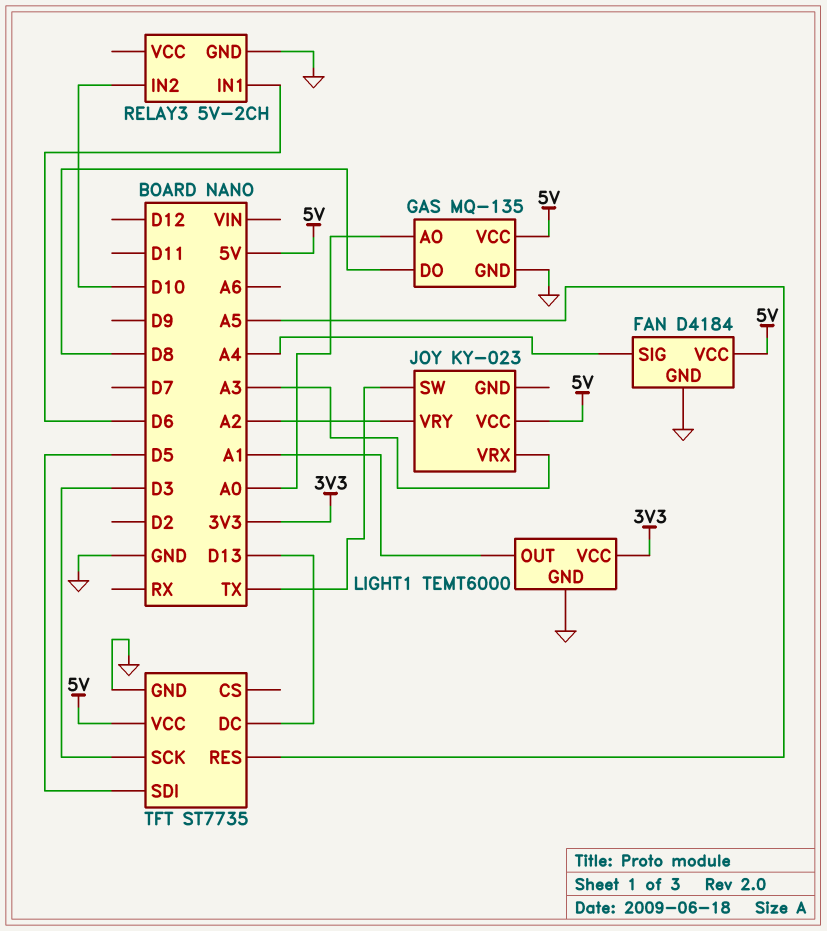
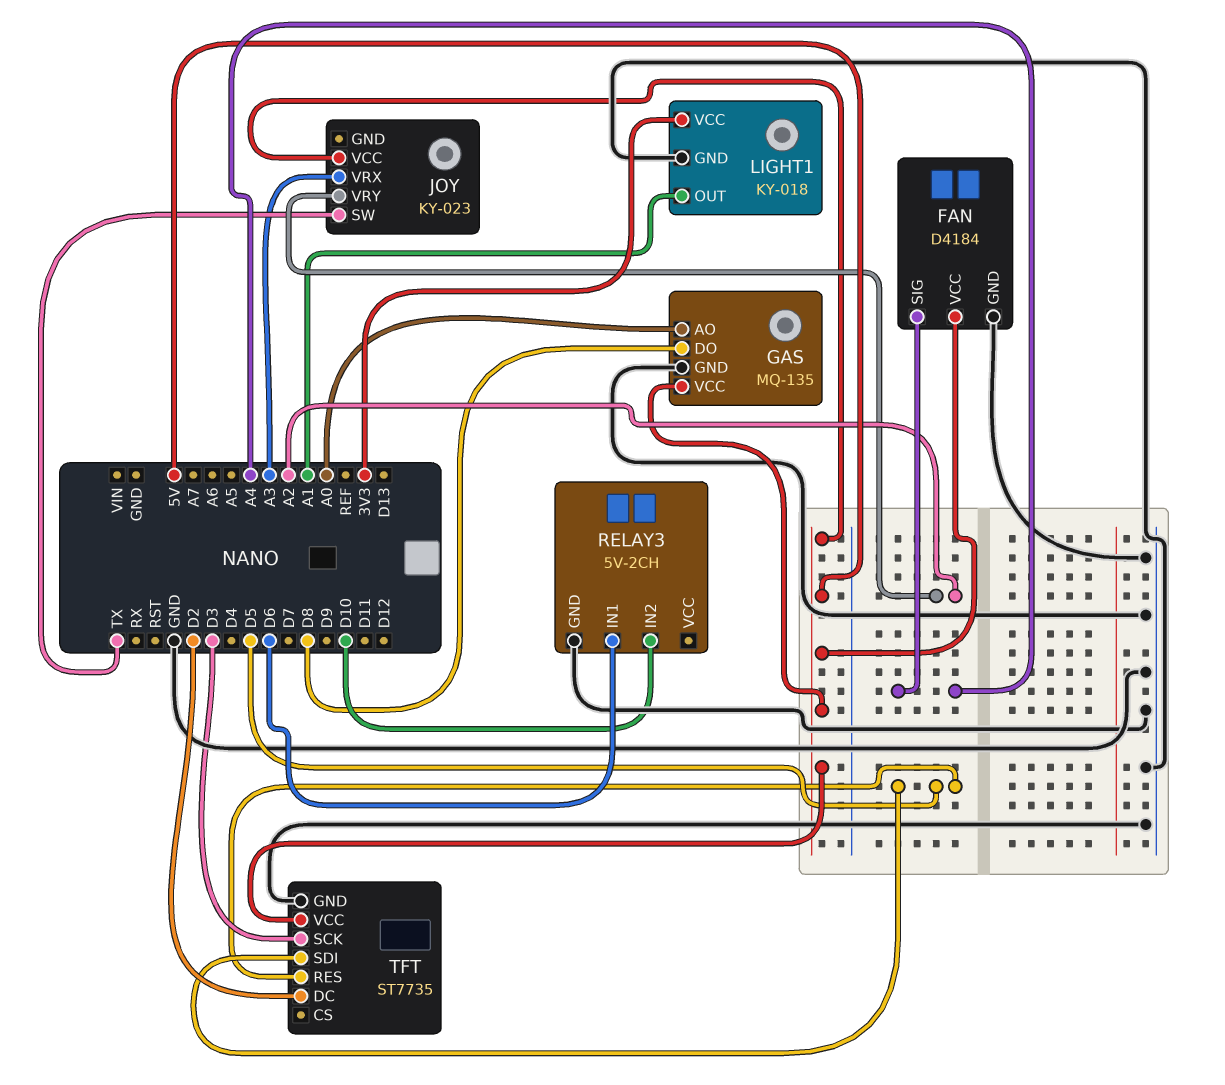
LIGHT1: TEMT6000 -> KY-018
TFT pin DC: D13 -> D2
TFT pin RES: A5 -> D5

